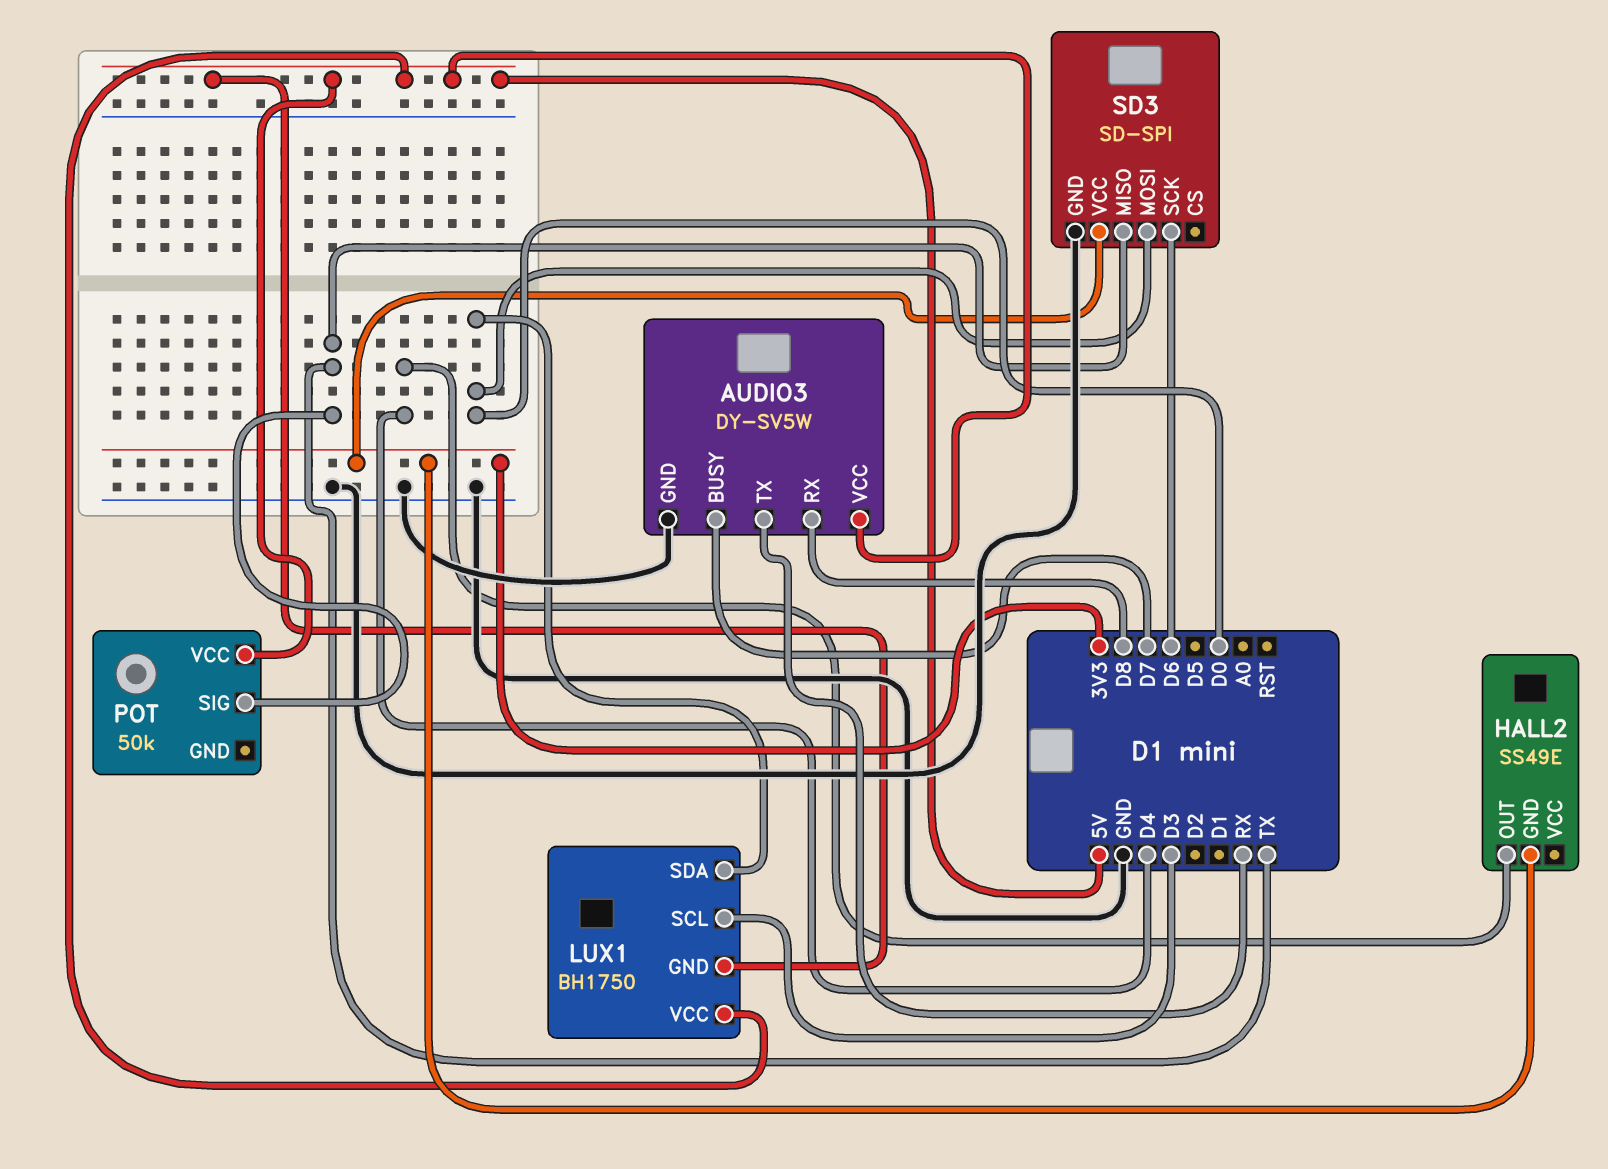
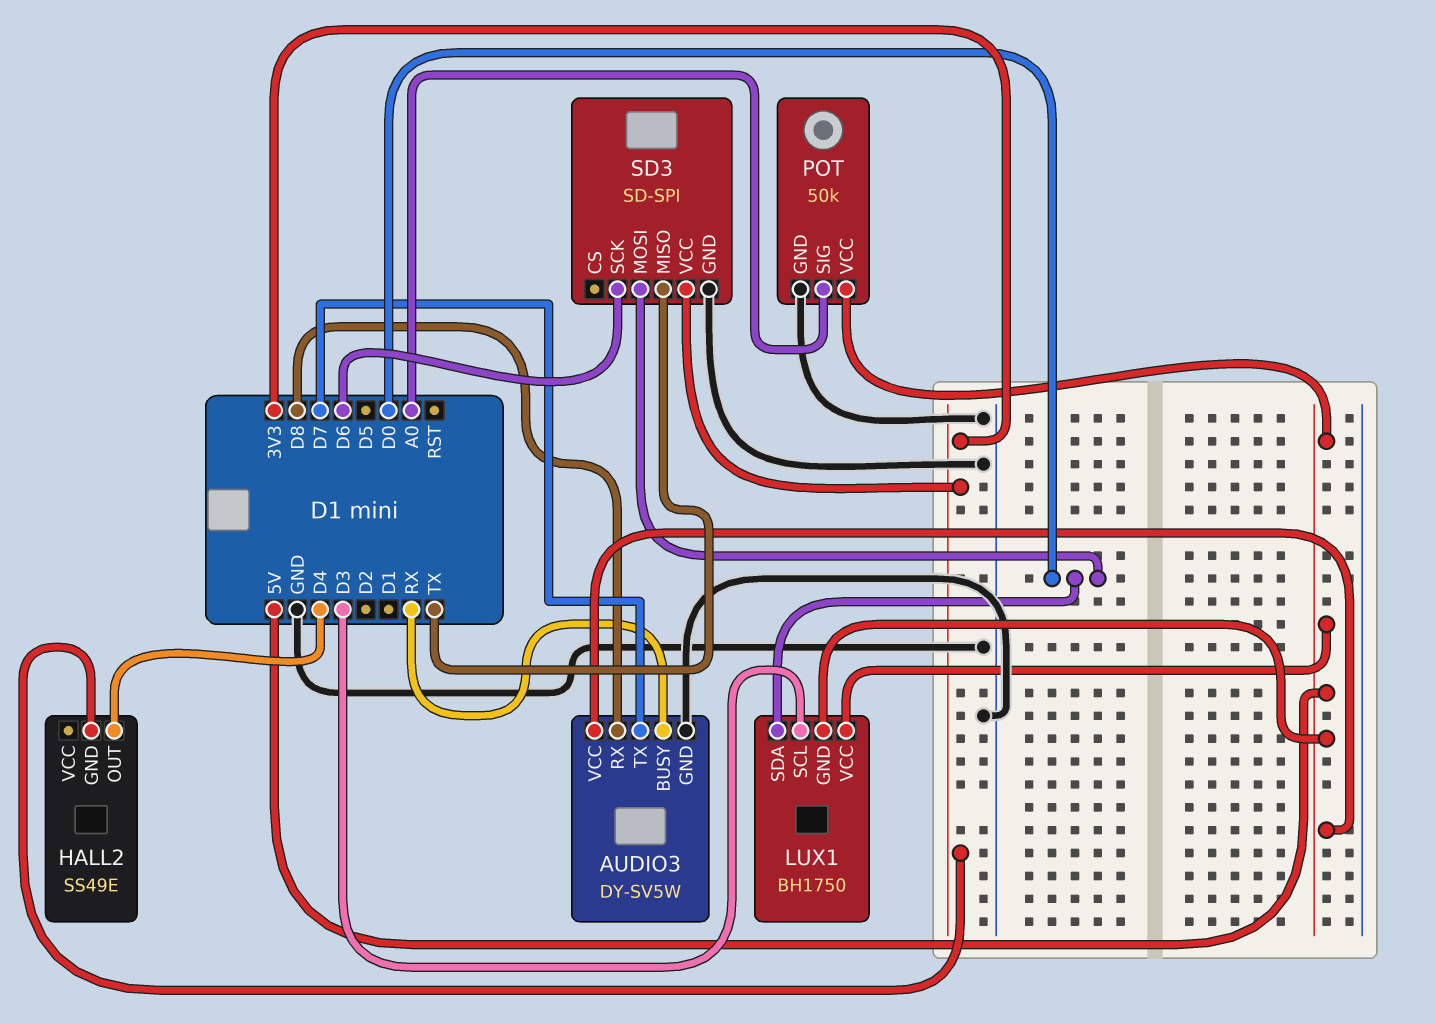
AUDIO3 pin BUSY: D7 -> RX
AUDIO3 pin TX: RX -> D7
POT pin GND: none -> GND
POT pin SIG: TX -> A0

